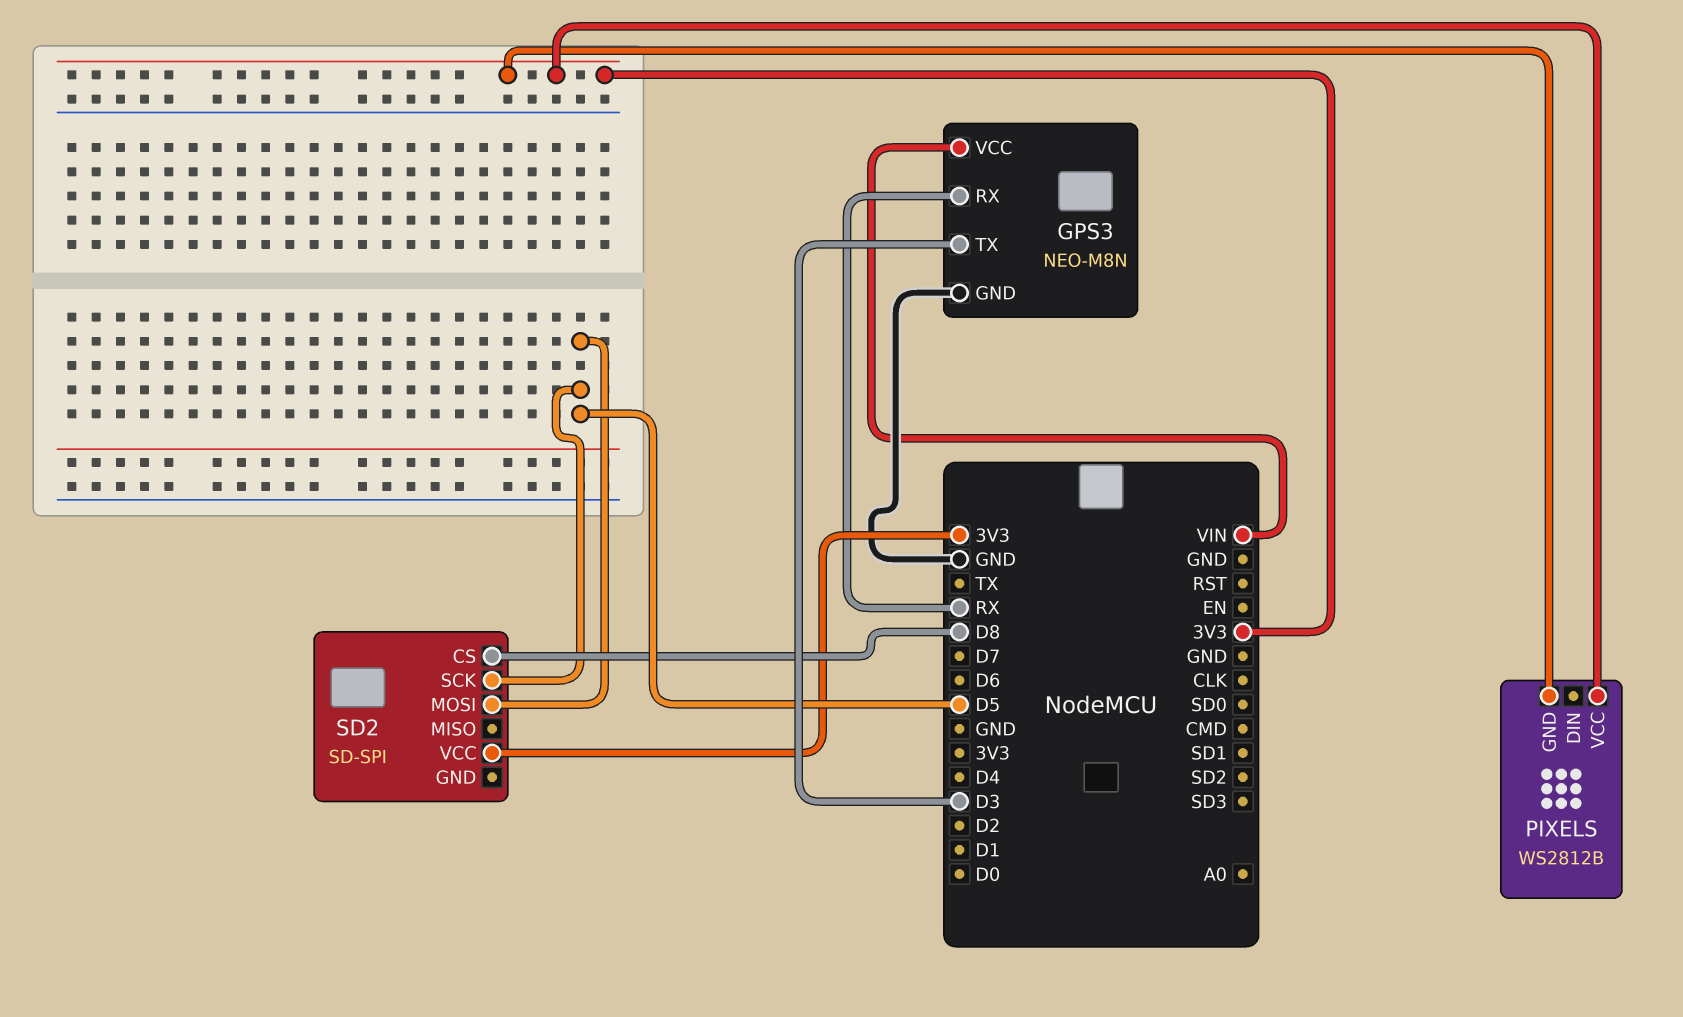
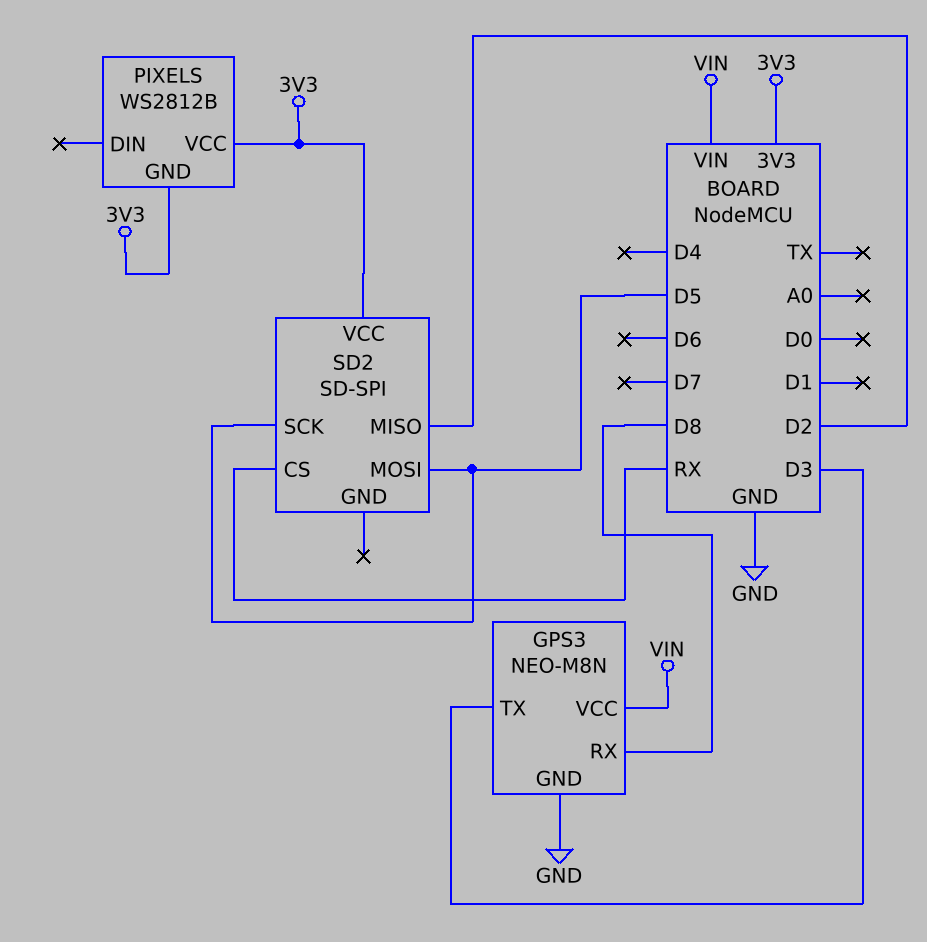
GPS3 pin RX: RX -> D8
SD2 pin CS: D8 -> RX
SD2 pin MISO: none -> D2

